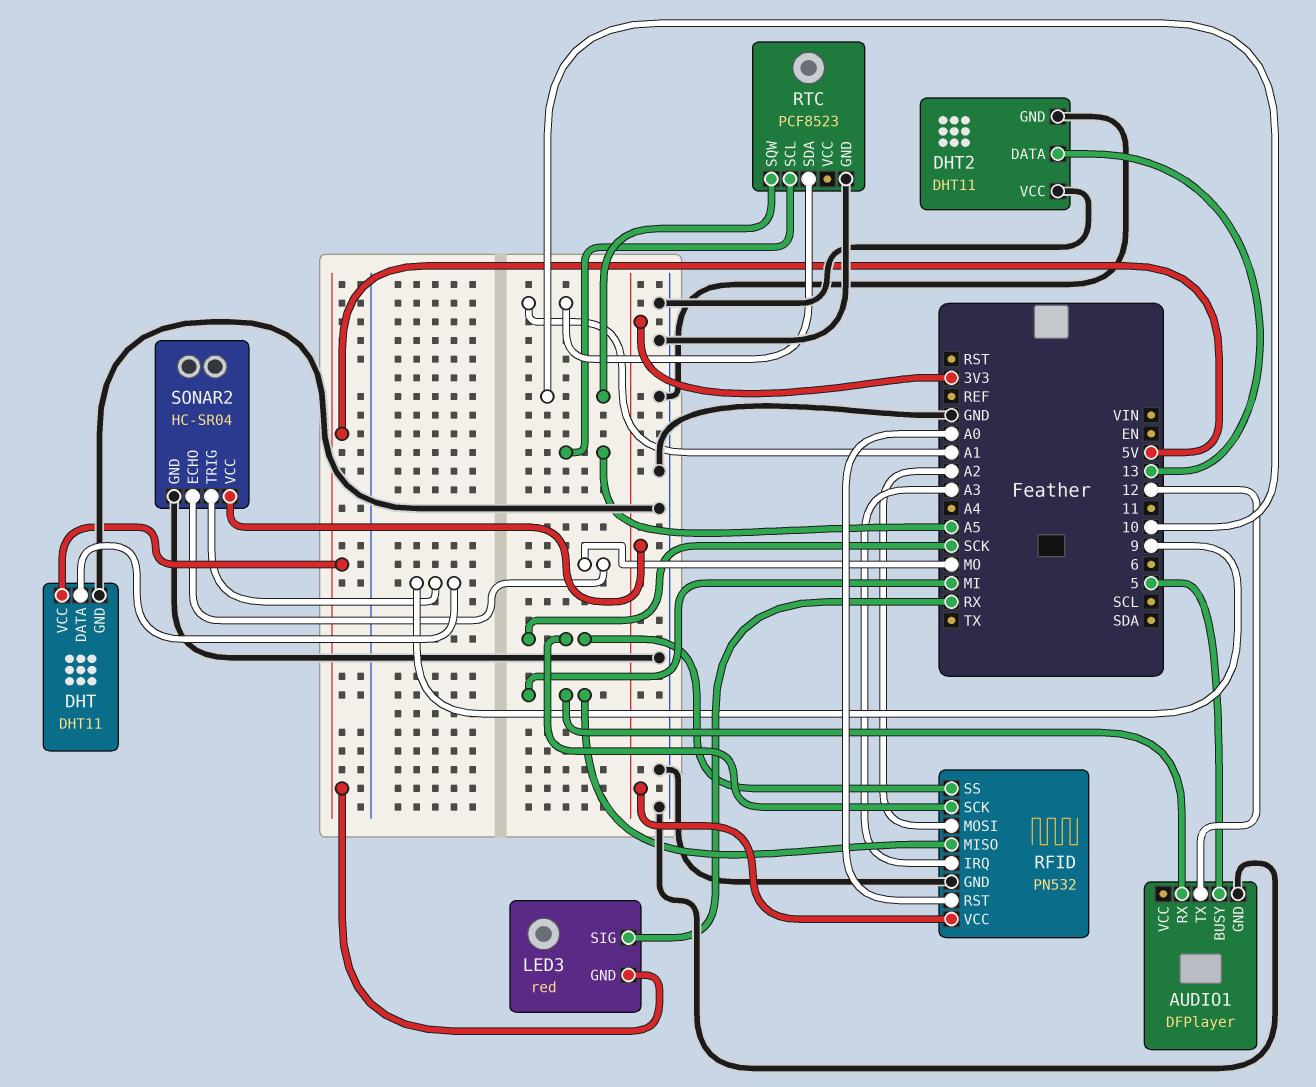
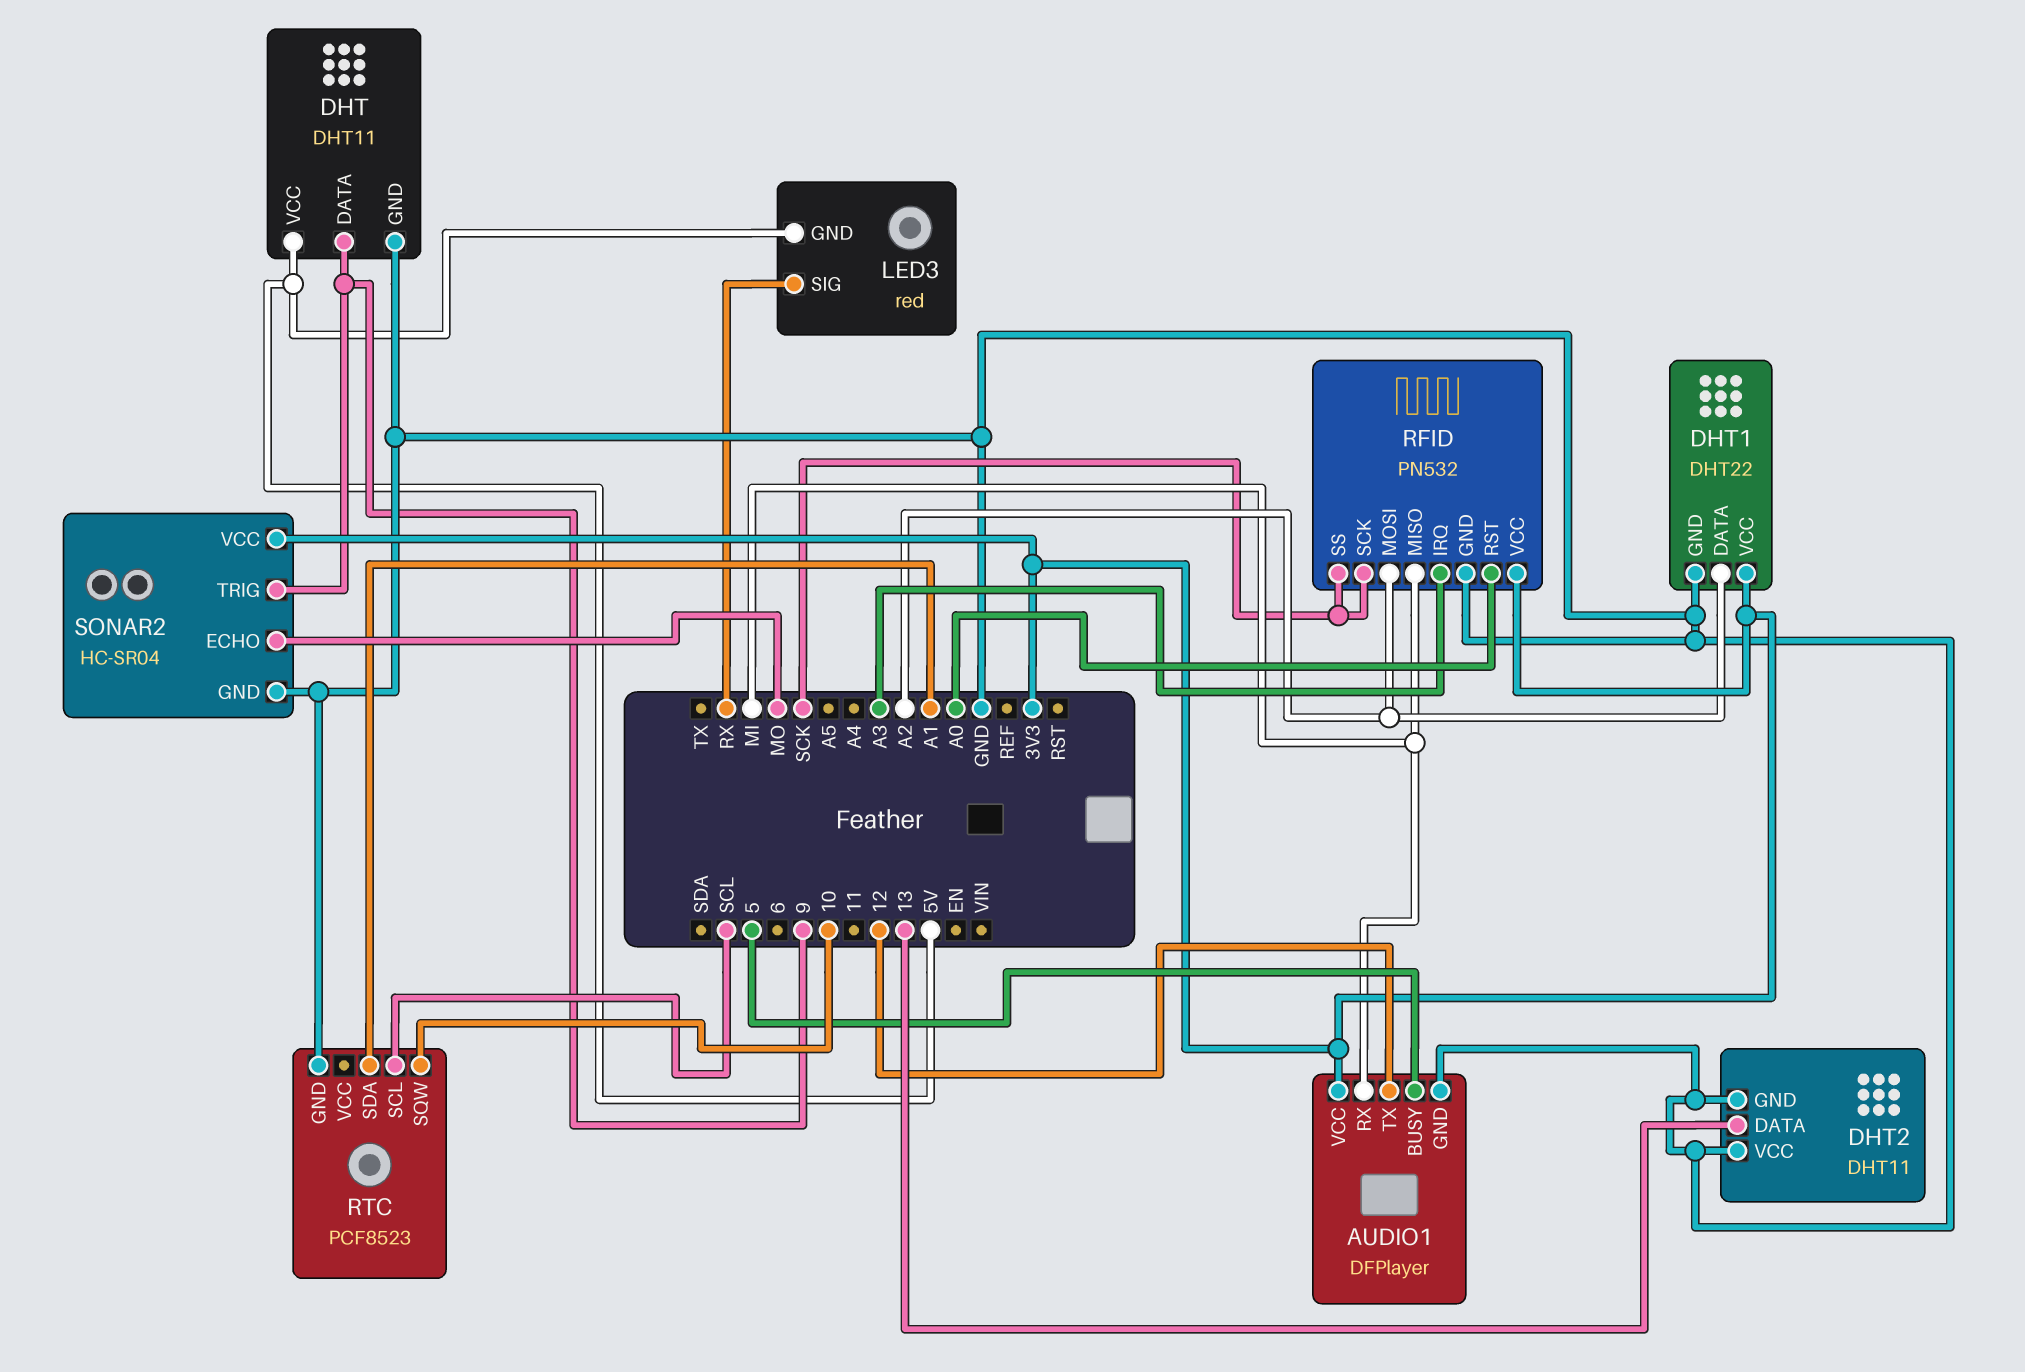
AUDIO1 pin VCC: none -> 3V3
DHT1: none -> DHT22
DHT1 pin DATA: none -> A2
DHT1 pin GND: none -> GND
DHT1 pin VCC: none -> 3V3
RTC pin SCL: A5 -> SCL

